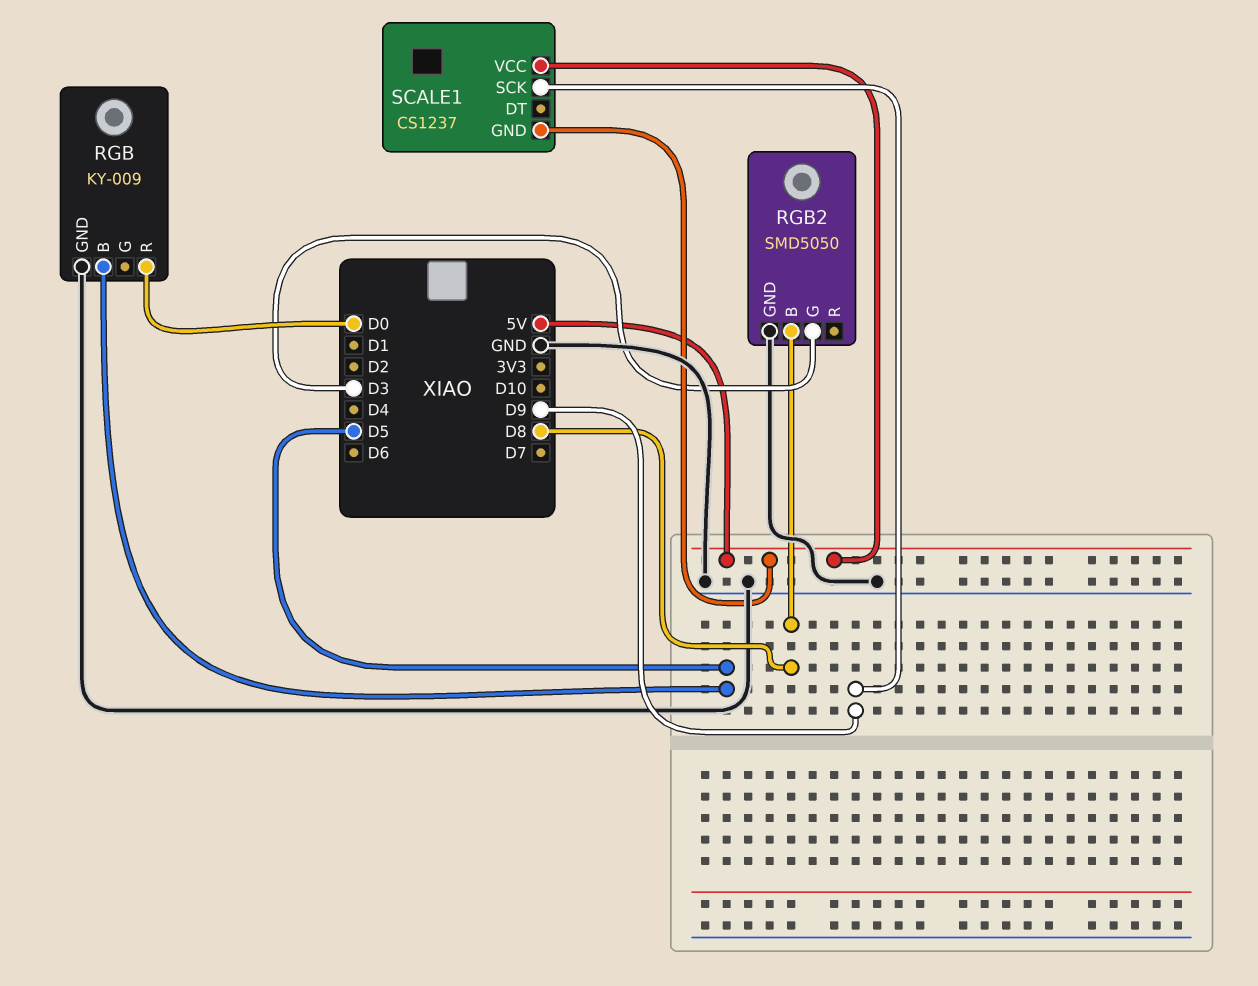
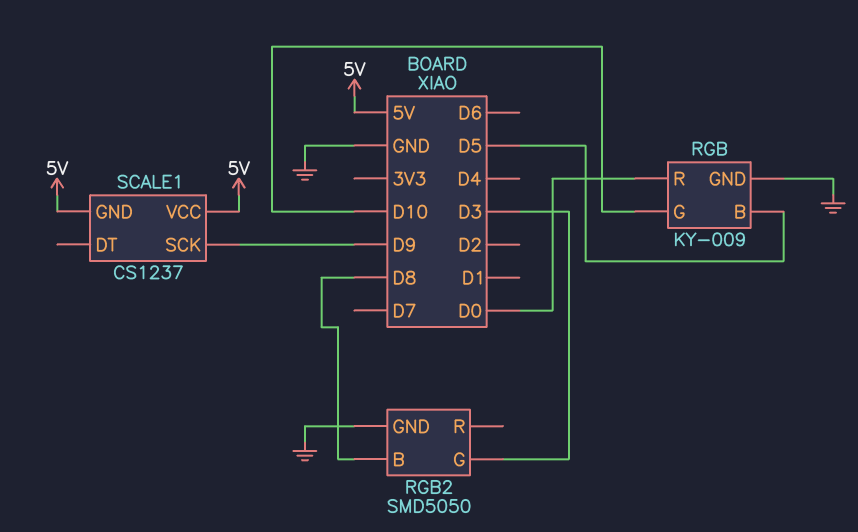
RGB pin G: none -> D10

